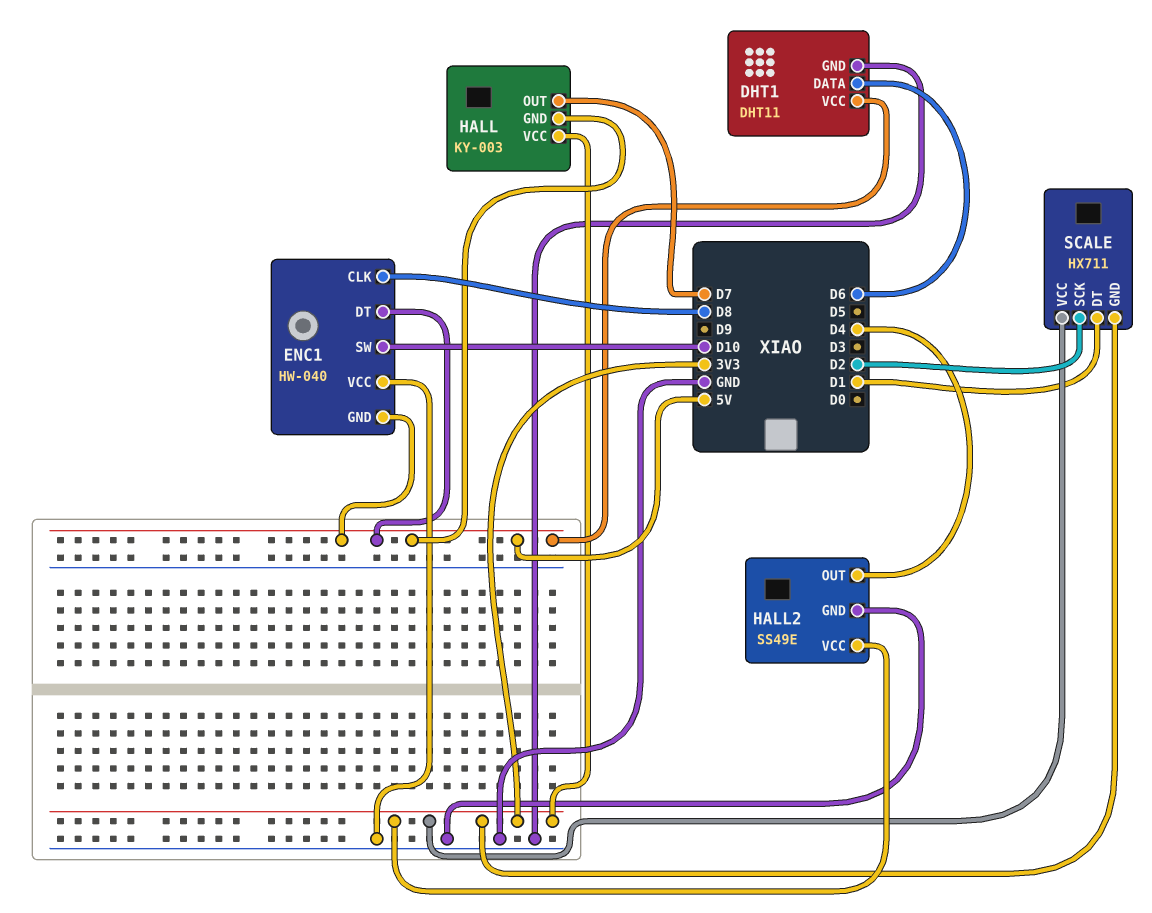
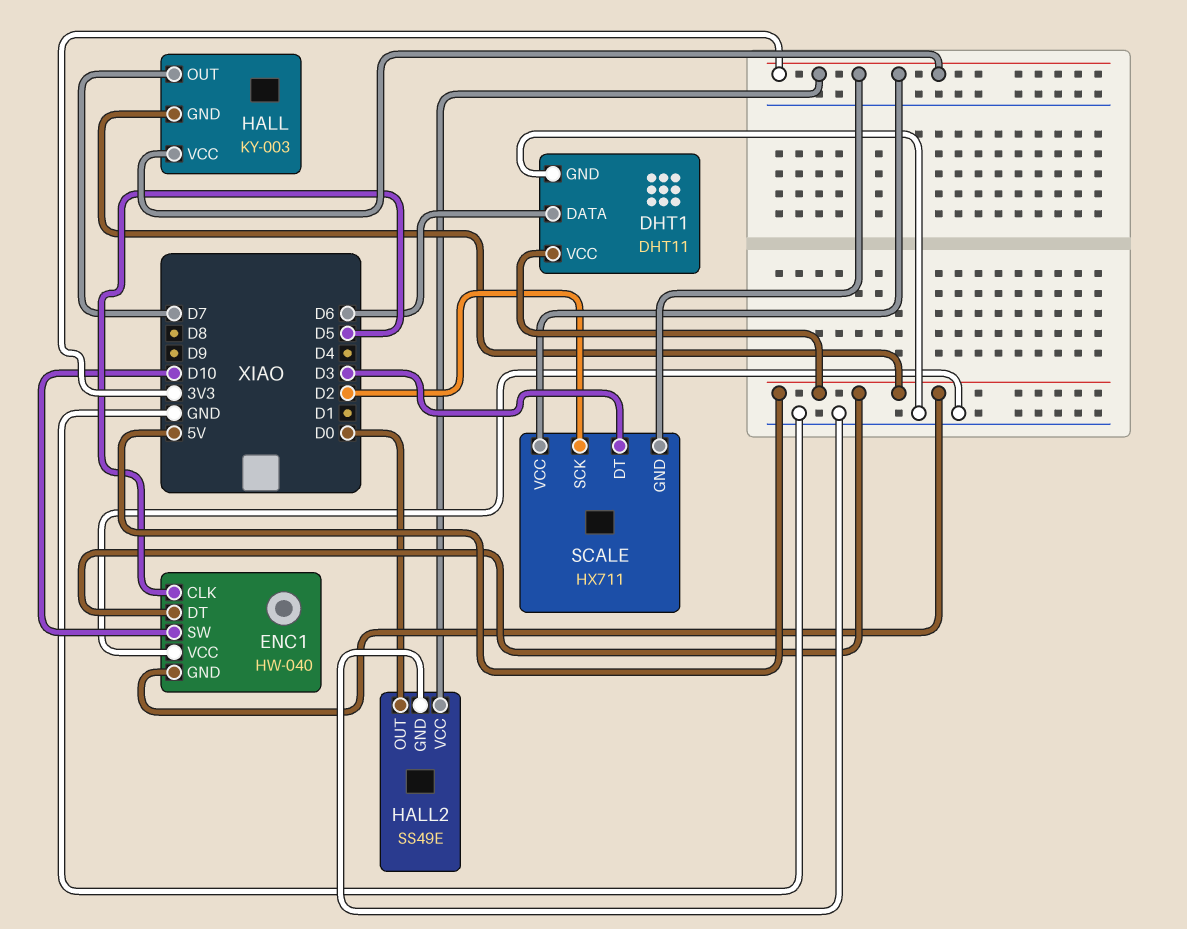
ENC1 pin CLK: D8 -> D5
HALL2 pin OUT: D4 -> D0
SCALE pin DT: D1 -> D3

